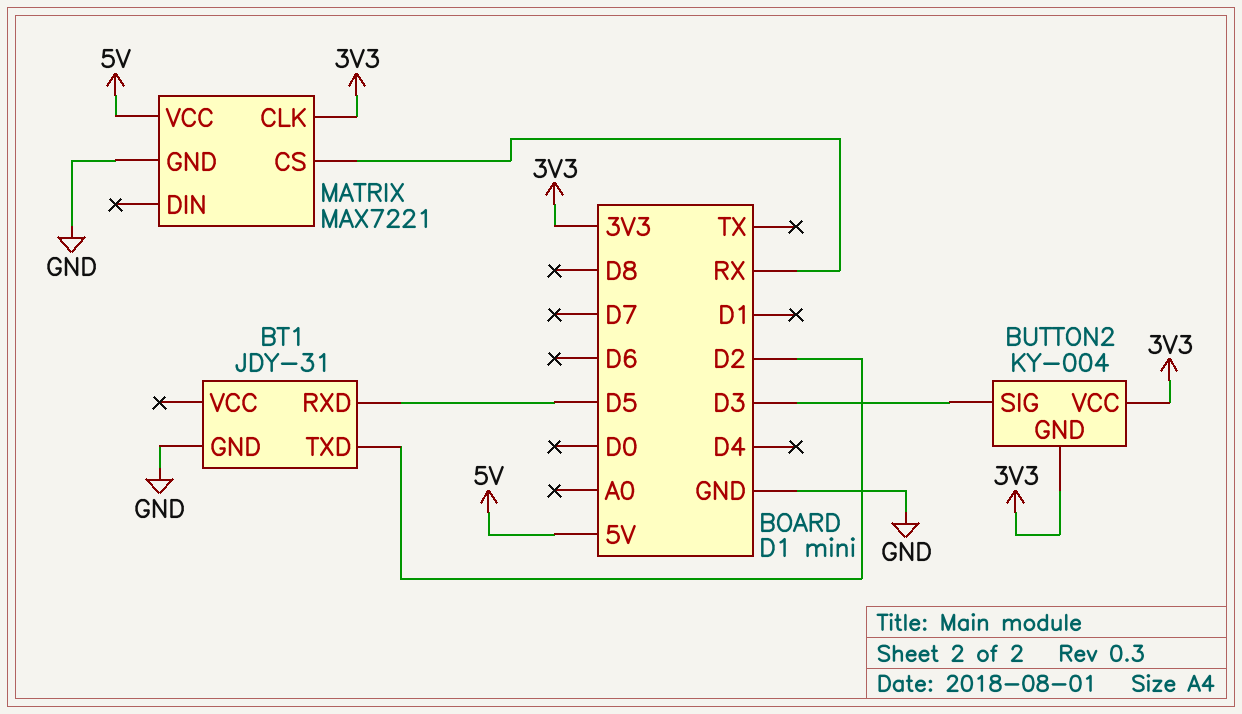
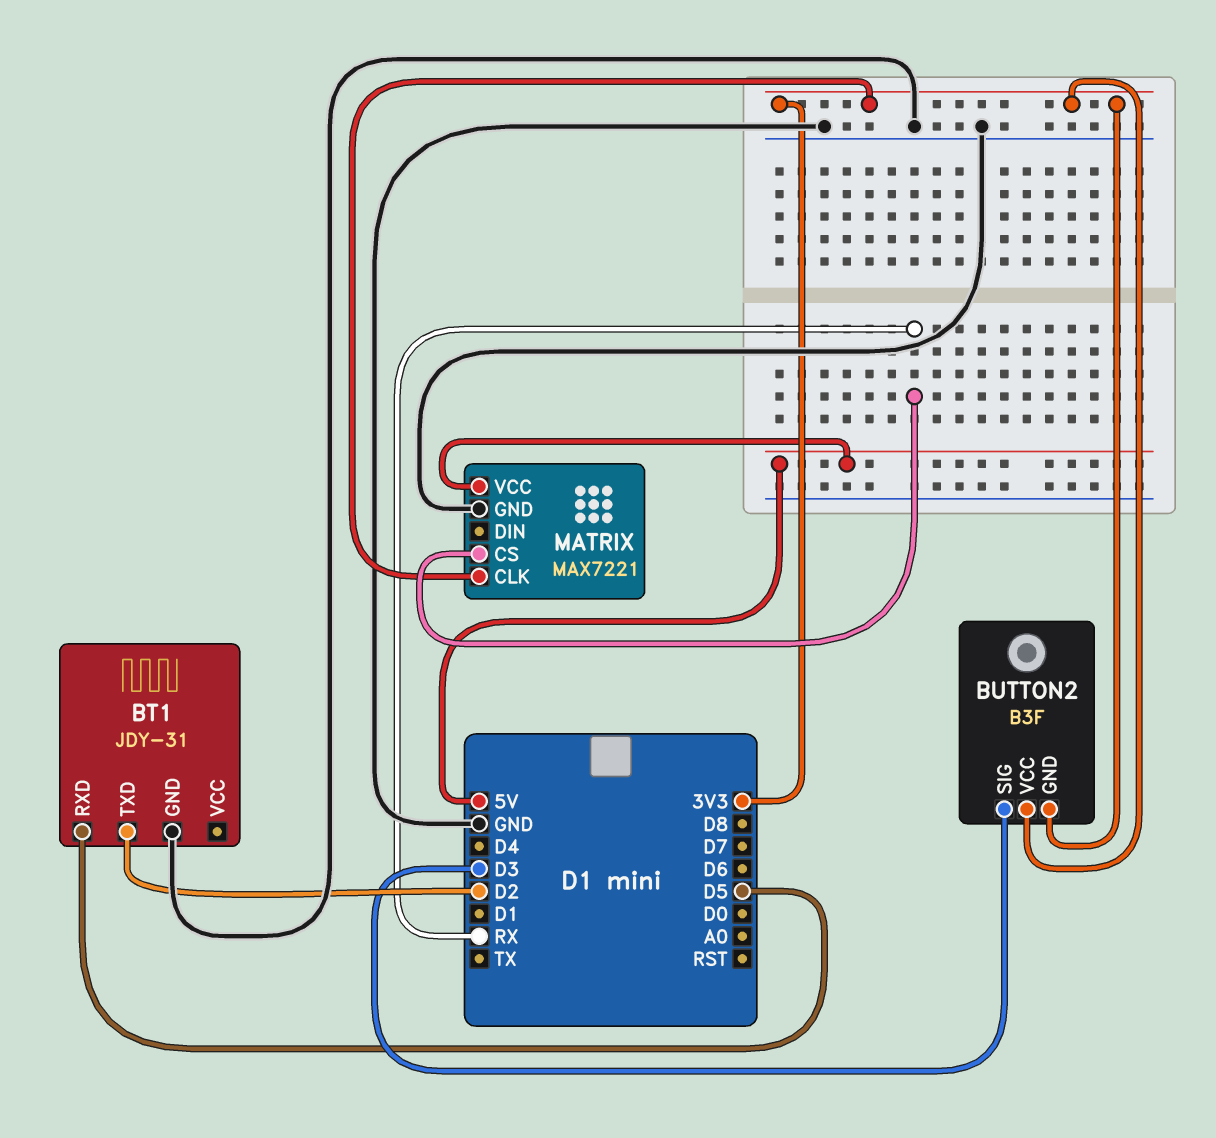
BUTTON2: KY-004 -> B3F

